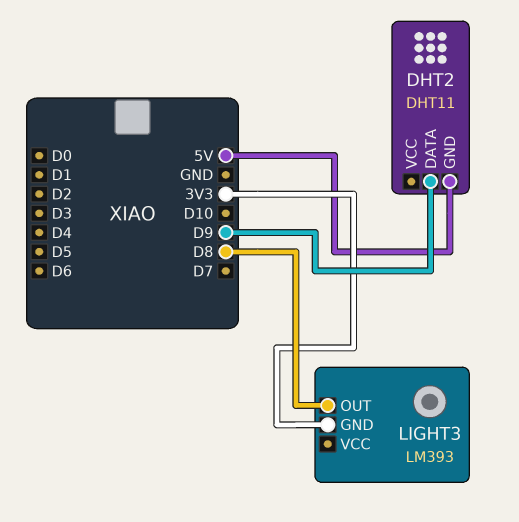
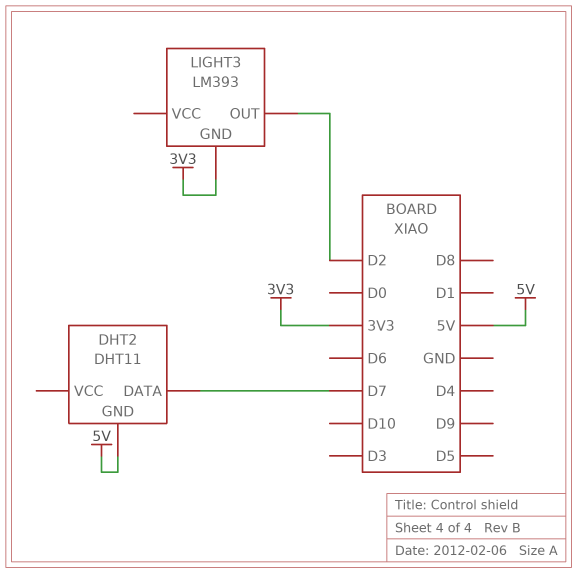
DHT2 pin DATA: D9 -> D7
LIGHT3 pin OUT: D8 -> D2

